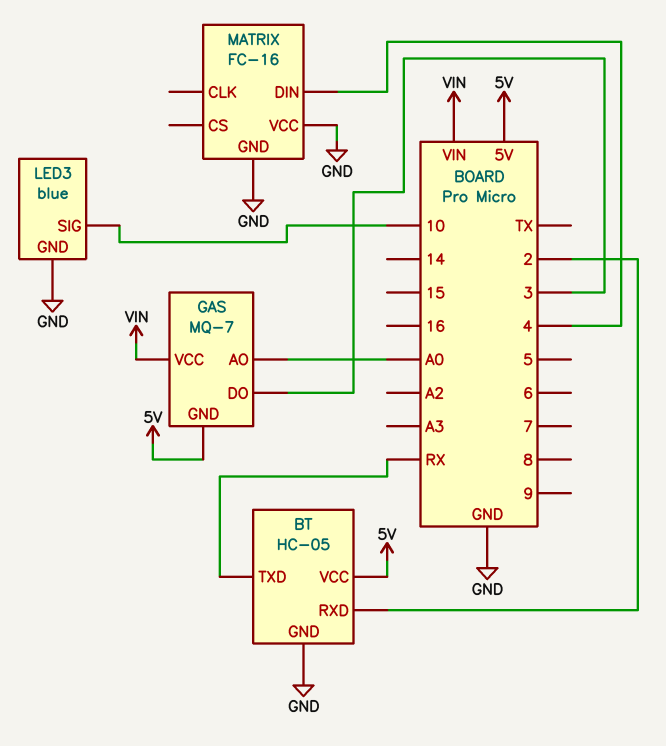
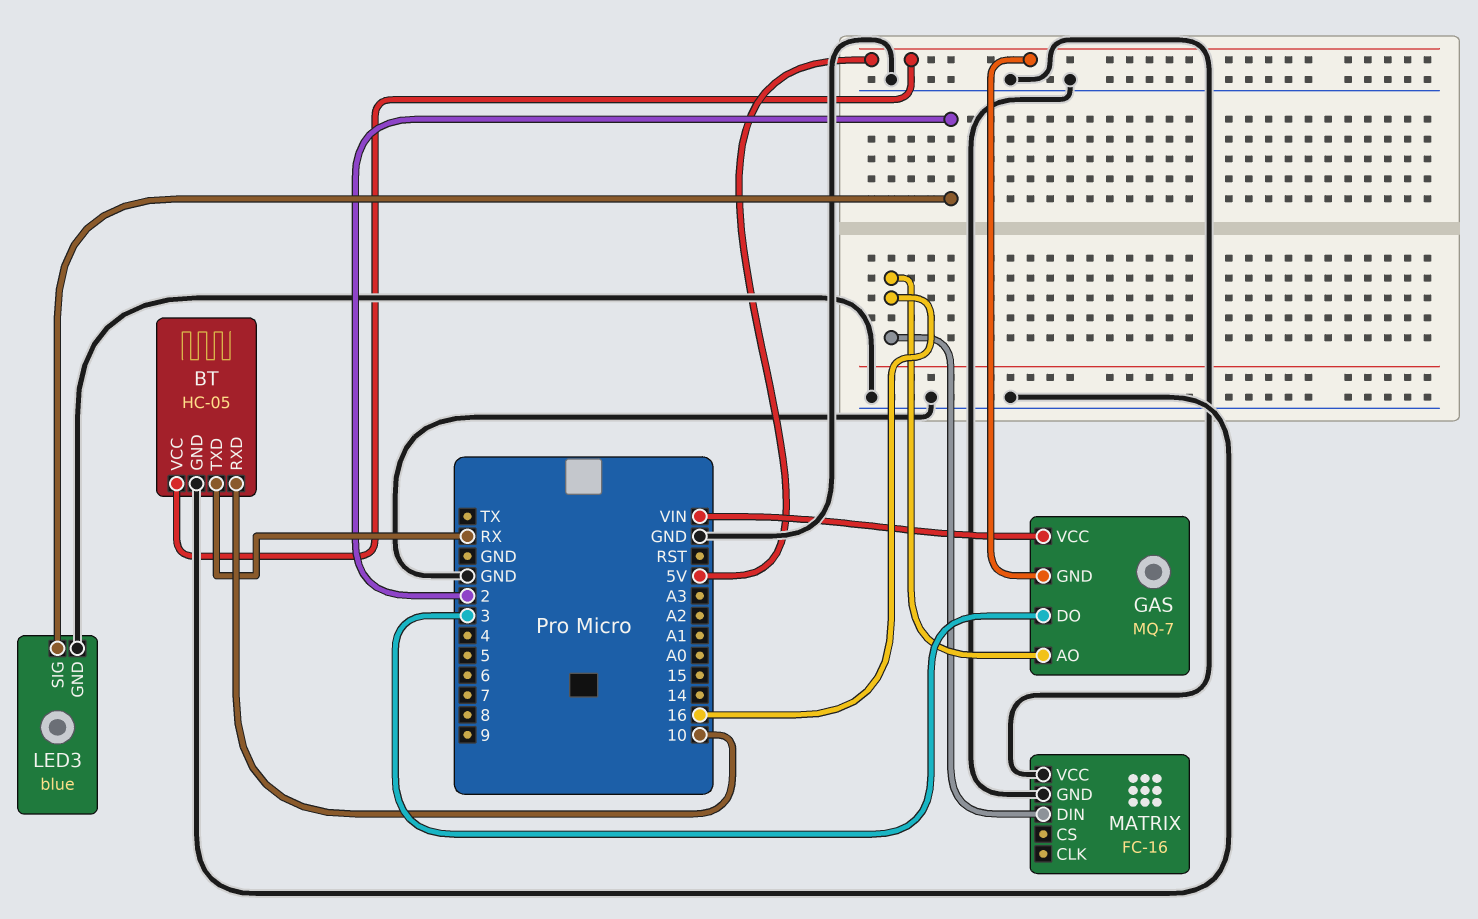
BT pin RXD: 2 -> 10
GAS pin AO: A0 -> 16
LED3 pin SIG: 10 -> 2
MATRIX pin DIN: 4 -> 16

